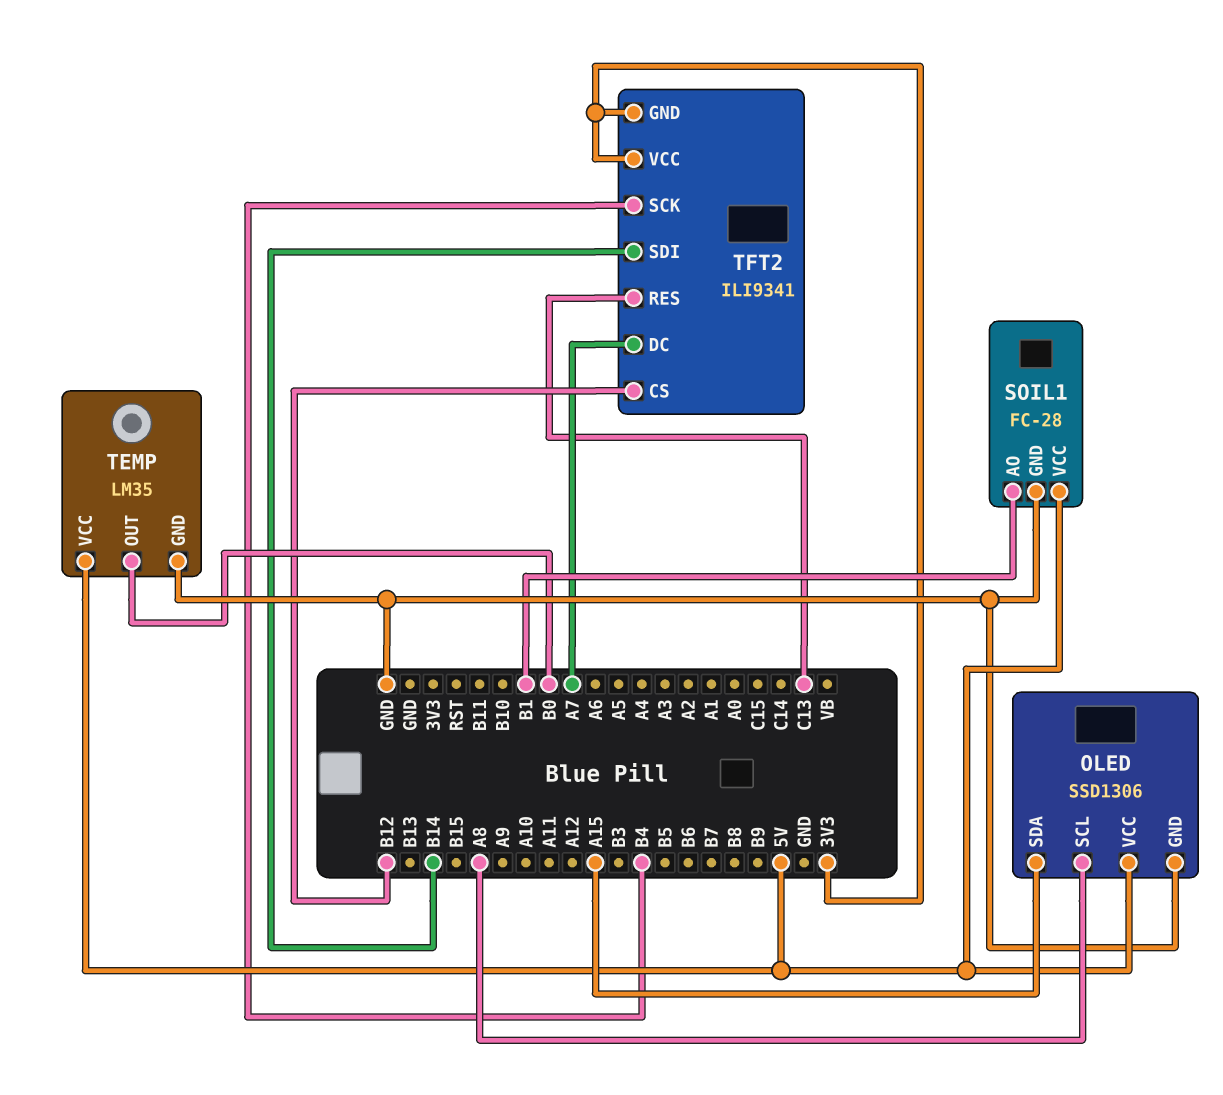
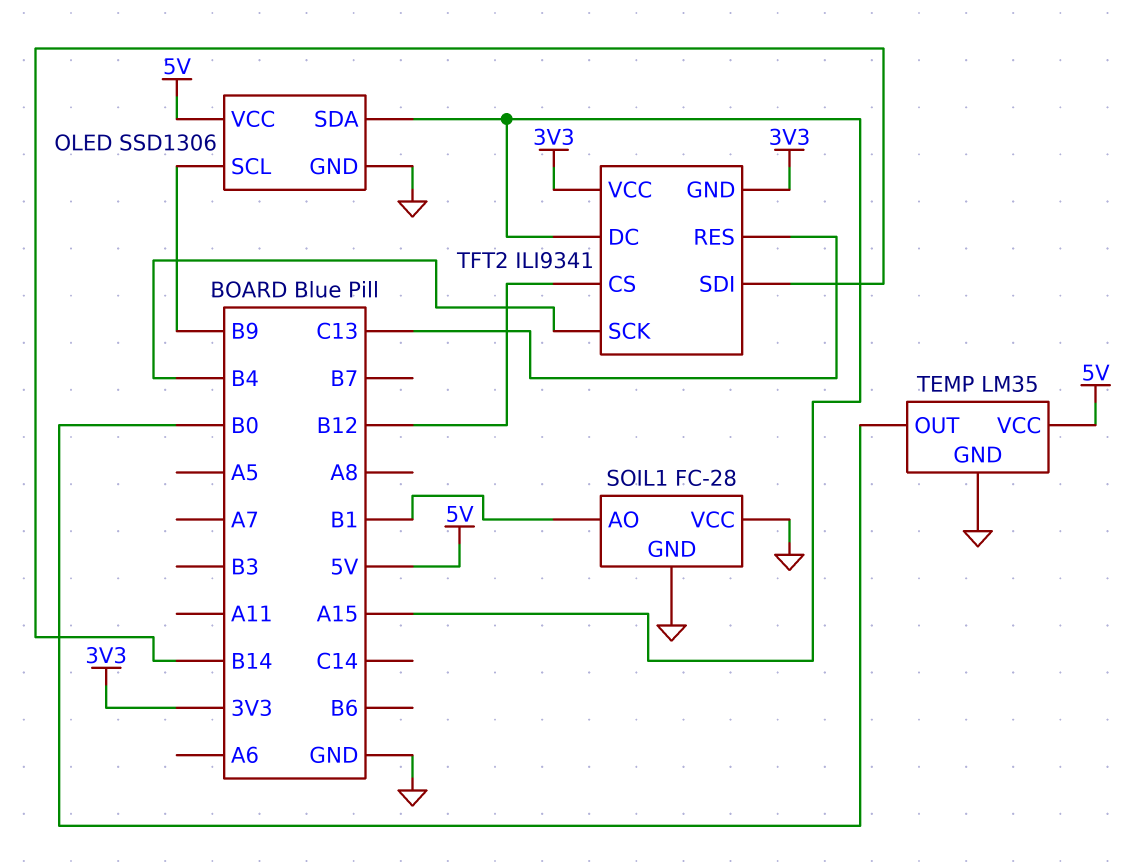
OLED pin SCL: A8 -> B9
SOIL1 pin VCC: 5V -> GND
TFT2 pin DC: A7 -> A15

